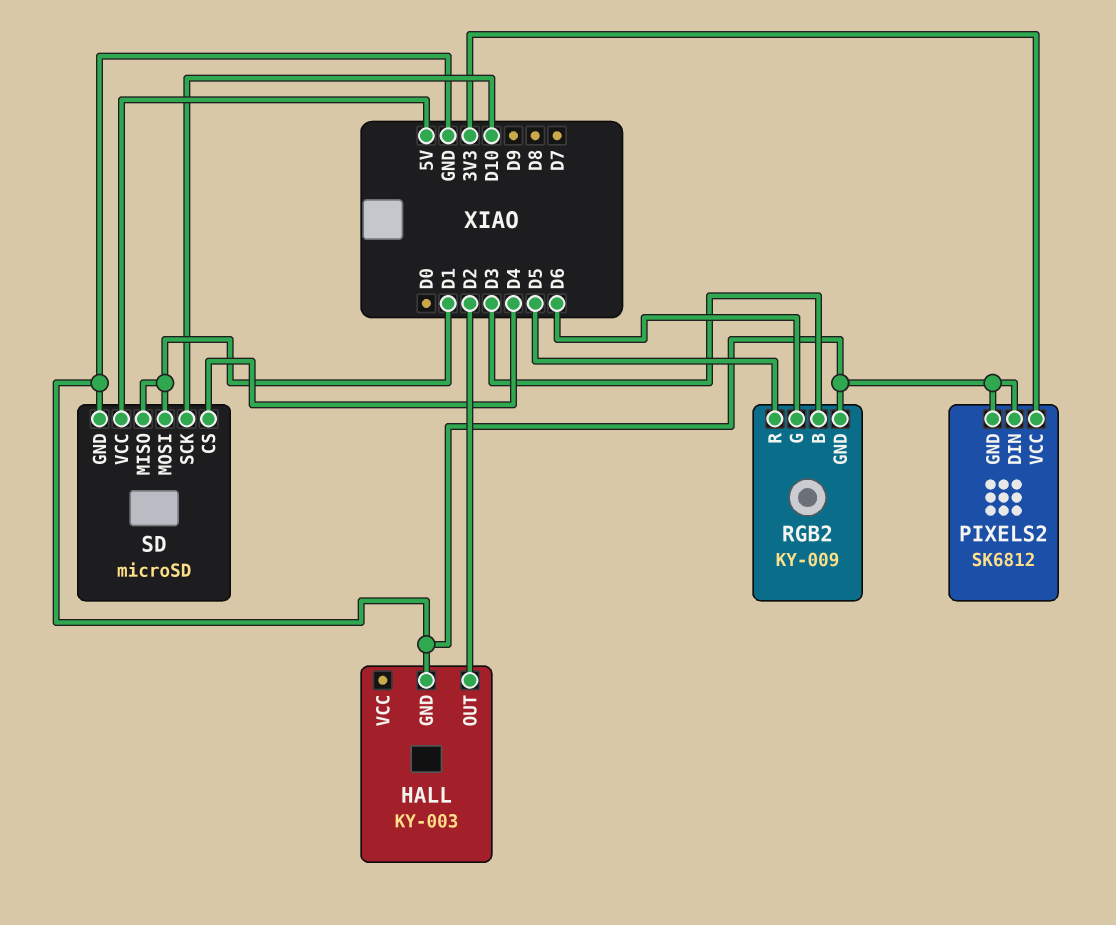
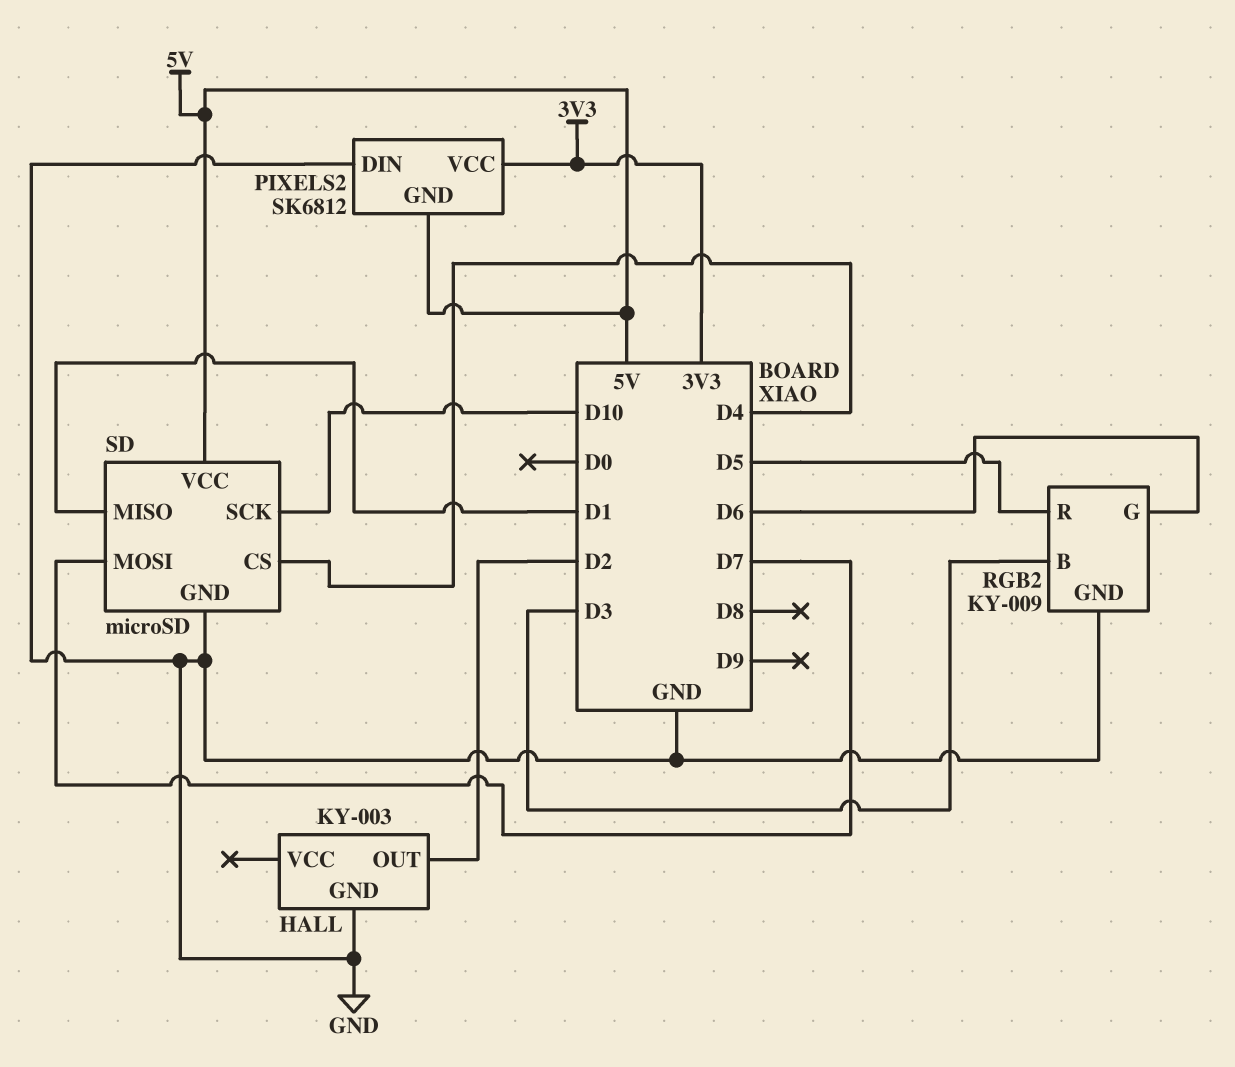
PIXELS2 pin GND: GND -> 5V
SD pin MOSI: D1 -> D7

